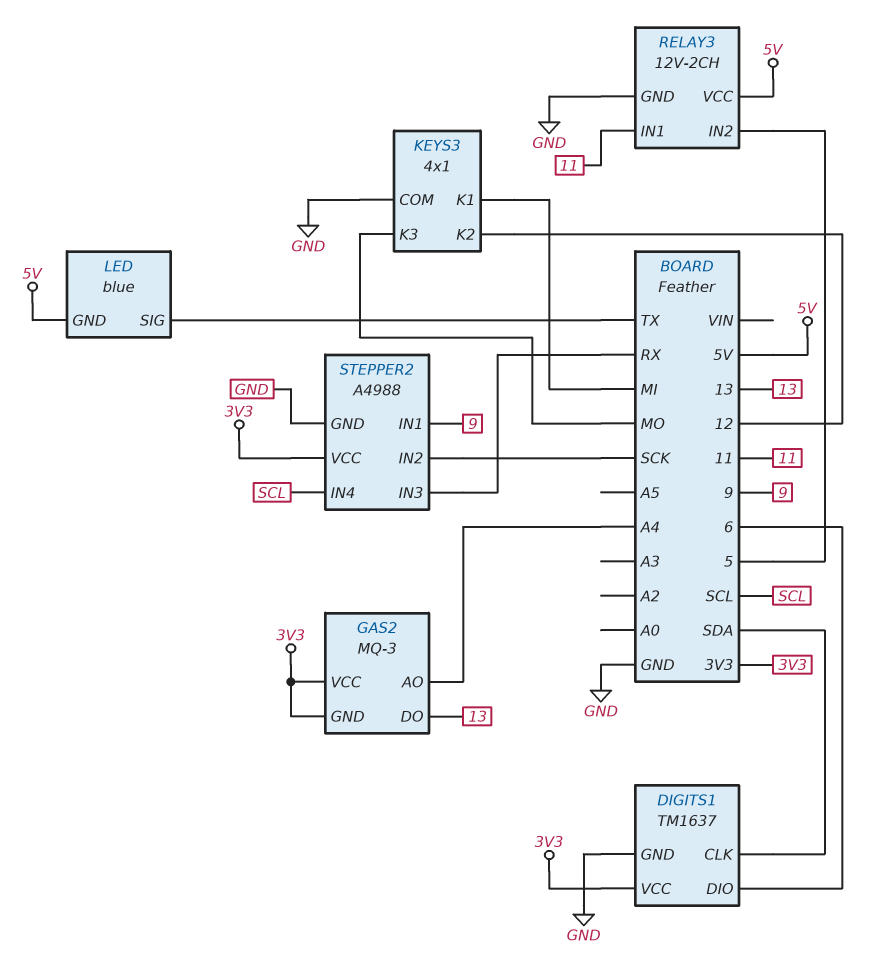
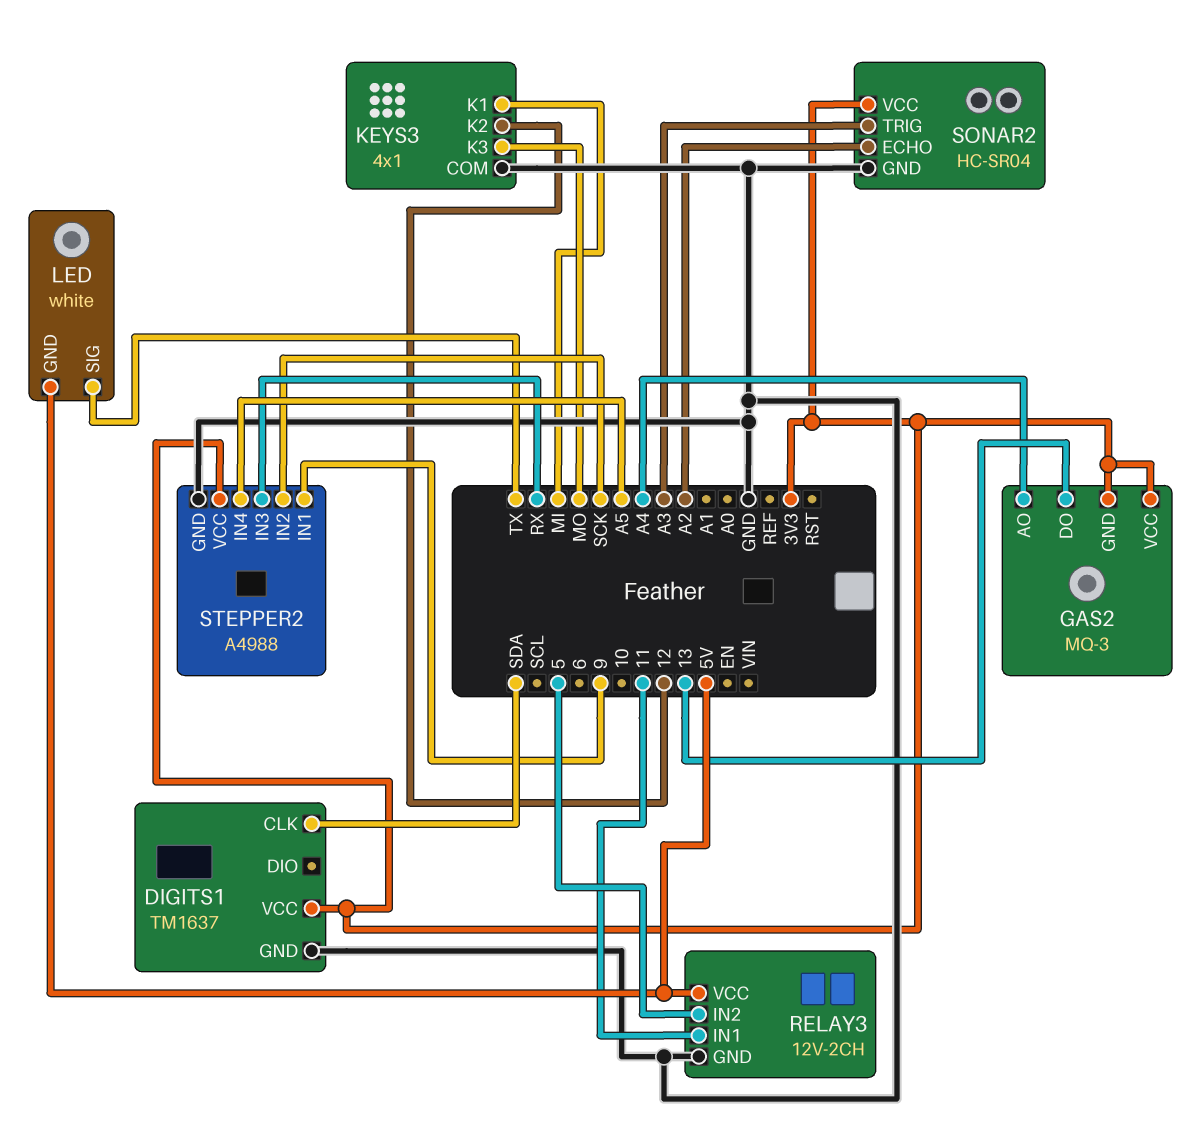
DIGITS1 pin DIO: 6 -> none
LED: blue -> white
SONAR2: none -> HC-SR04
SONAR2 pin ECHO: none -> A2
SONAR2 pin GND: none -> GND
SONAR2 pin TRIG: none -> A3
SONAR2 pin VCC: none -> 3V3
STEPPER2 pin IN4: SCL -> A5

